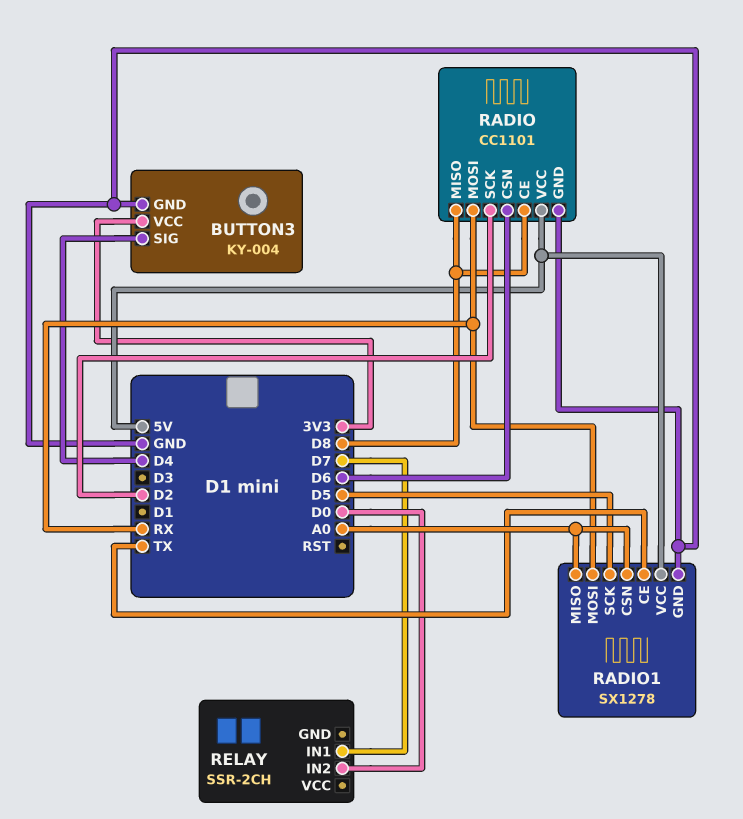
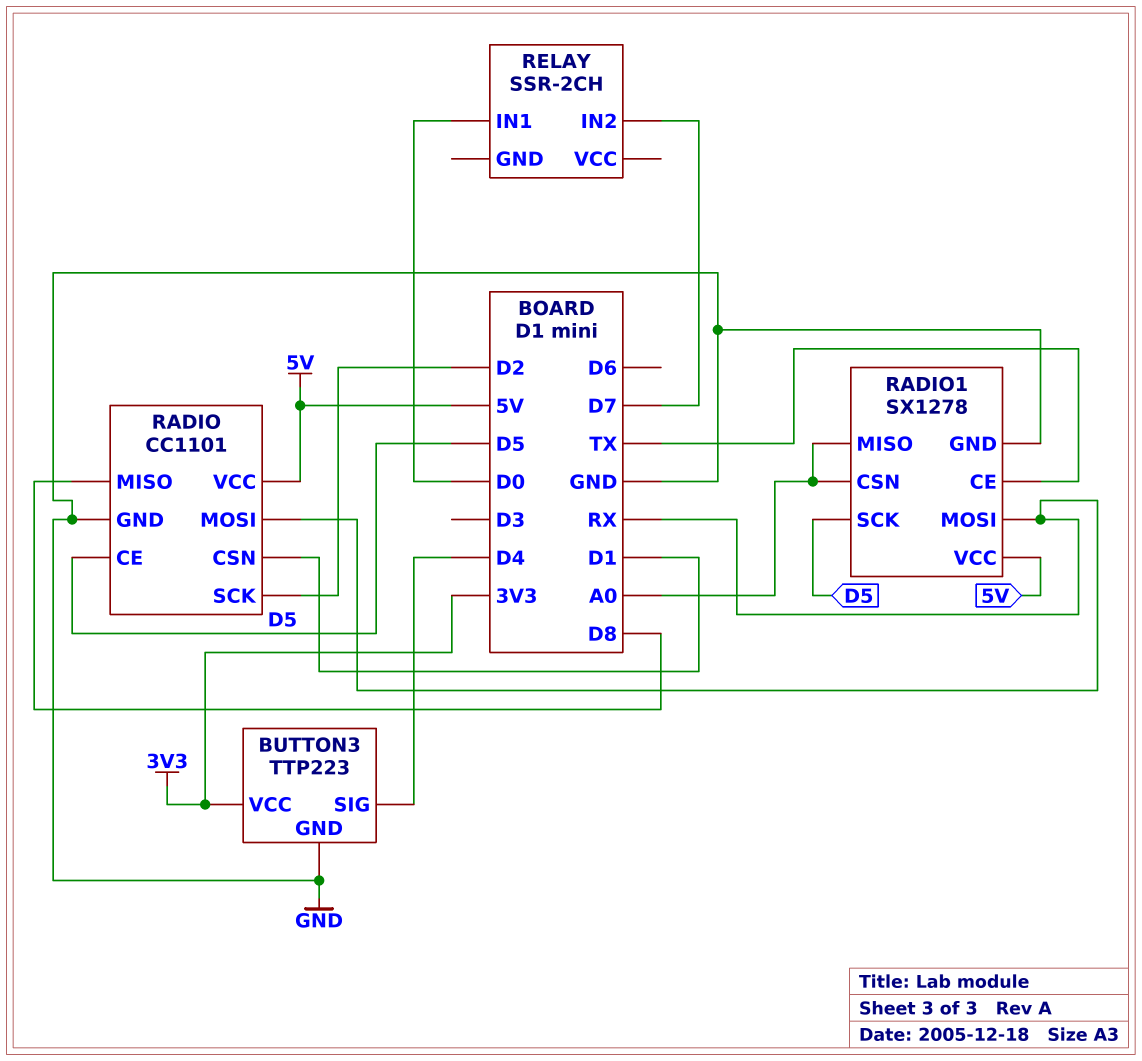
BUTTON3: KY-004 -> TTP223
RADIO pin CE: D8 -> D5
RADIO pin CSN: D6 -> D1
RELAY pin IN1: D7 -> D0
RELAY pin IN2: D0 -> D7

